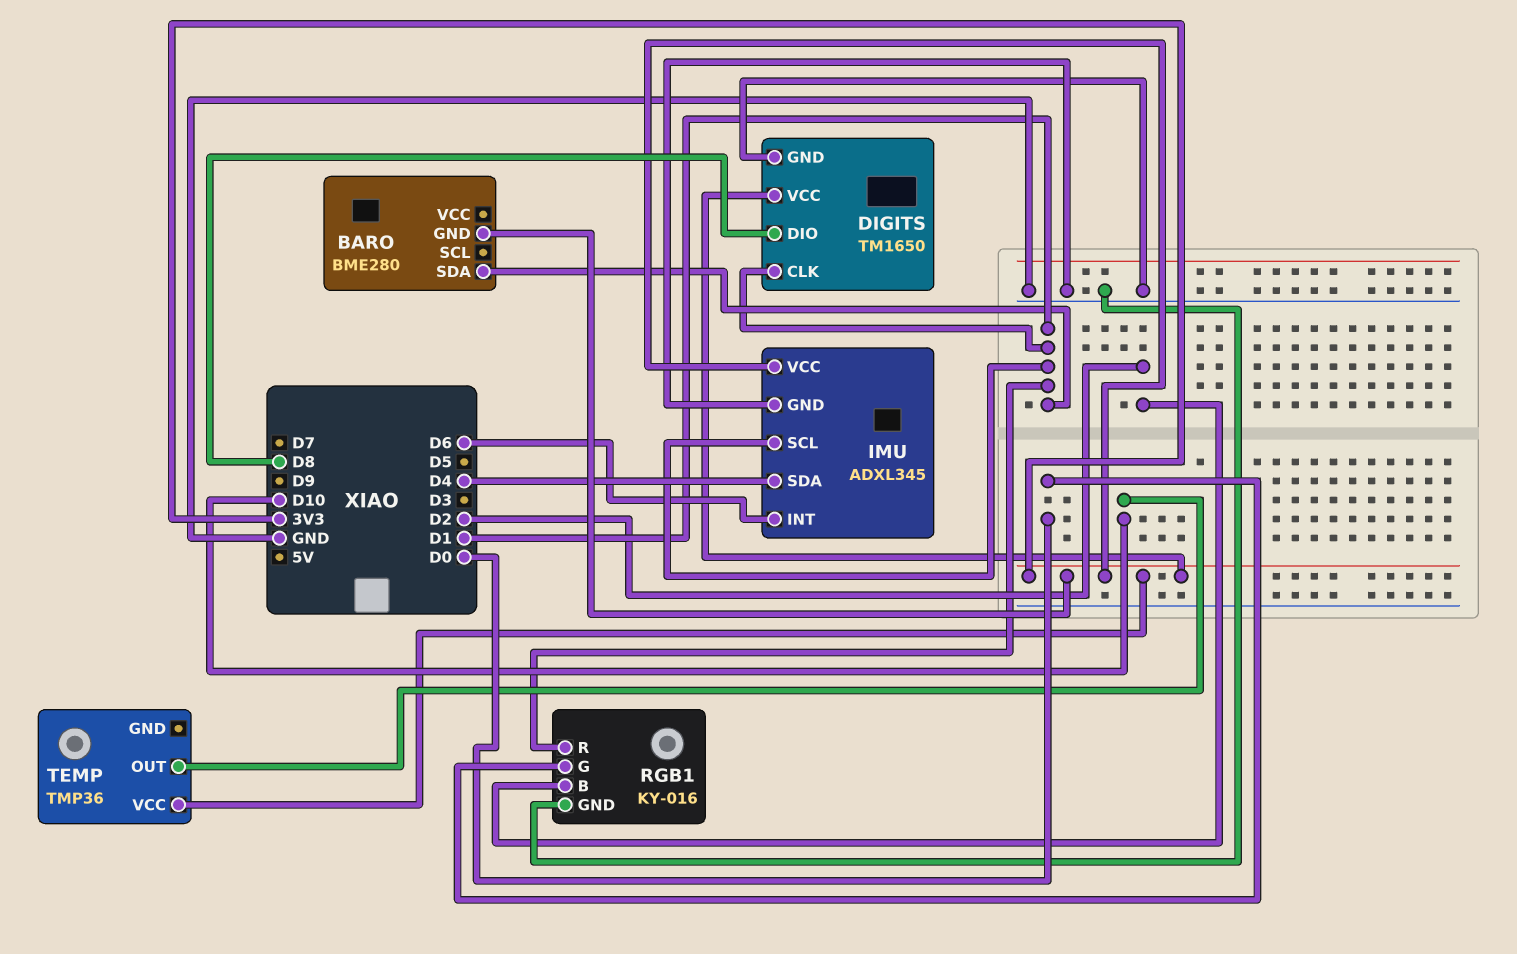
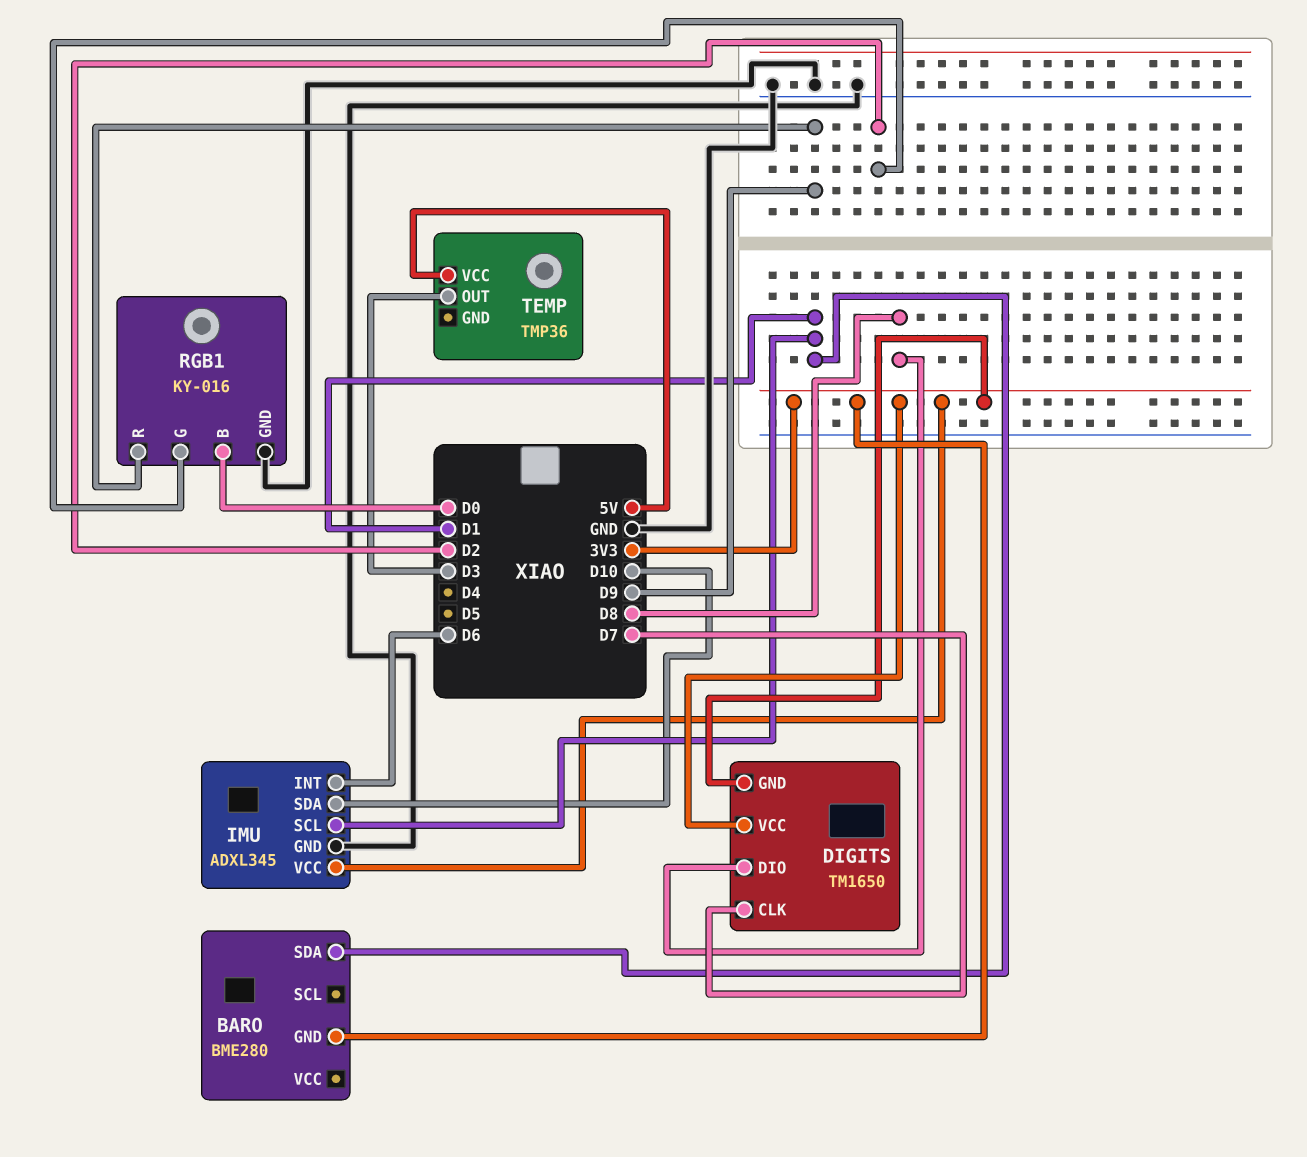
DIGITS pin CLK: D1 -> D7
DIGITS pin GND: GND -> 3V3
IMU pin SDA: D4 -> D10
RGB1 pin B: D2 -> D0
RGB1 pin G: D0 -> D2
RGB1 pin R: D1 -> D9
TEMP pin OUT: D10 -> D3
TEMP pin VCC: 3V3 -> 5V

